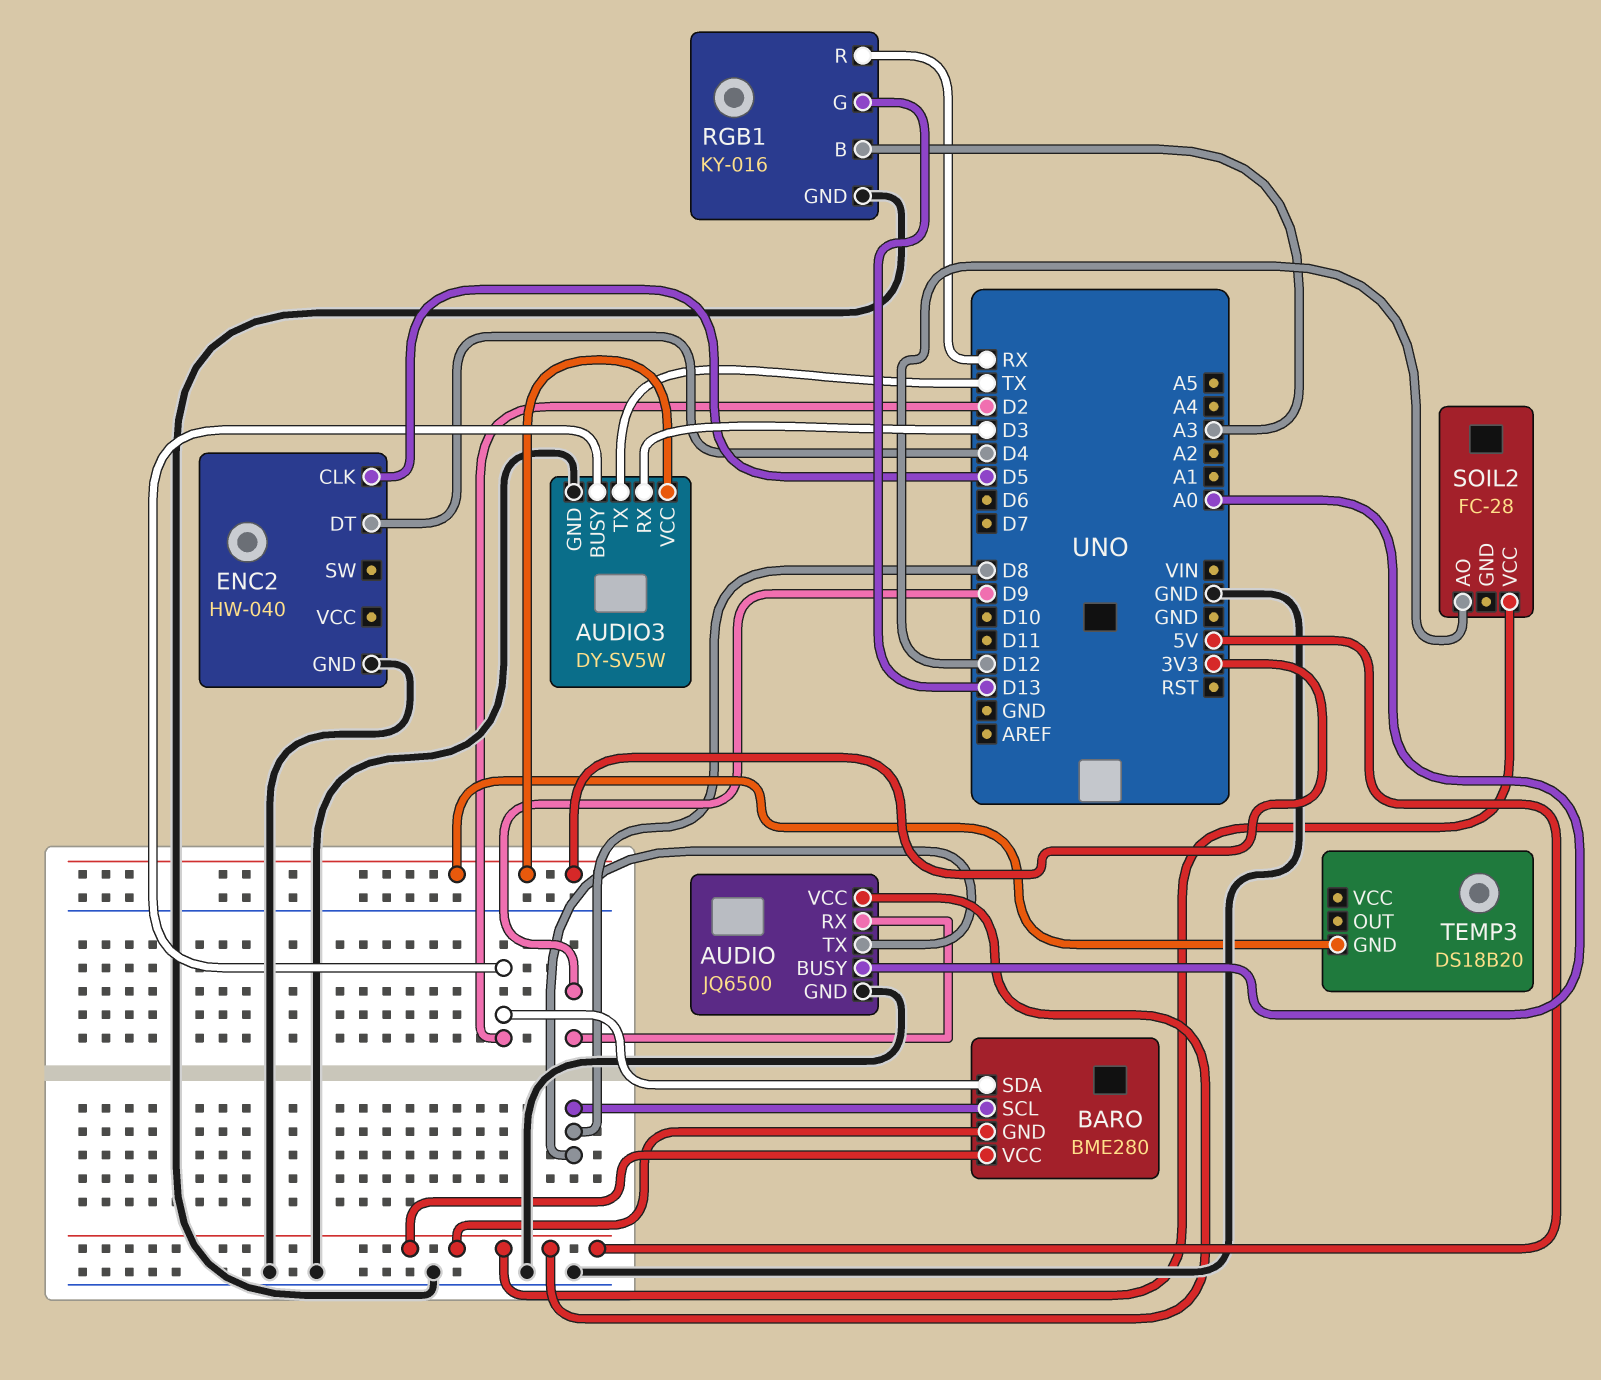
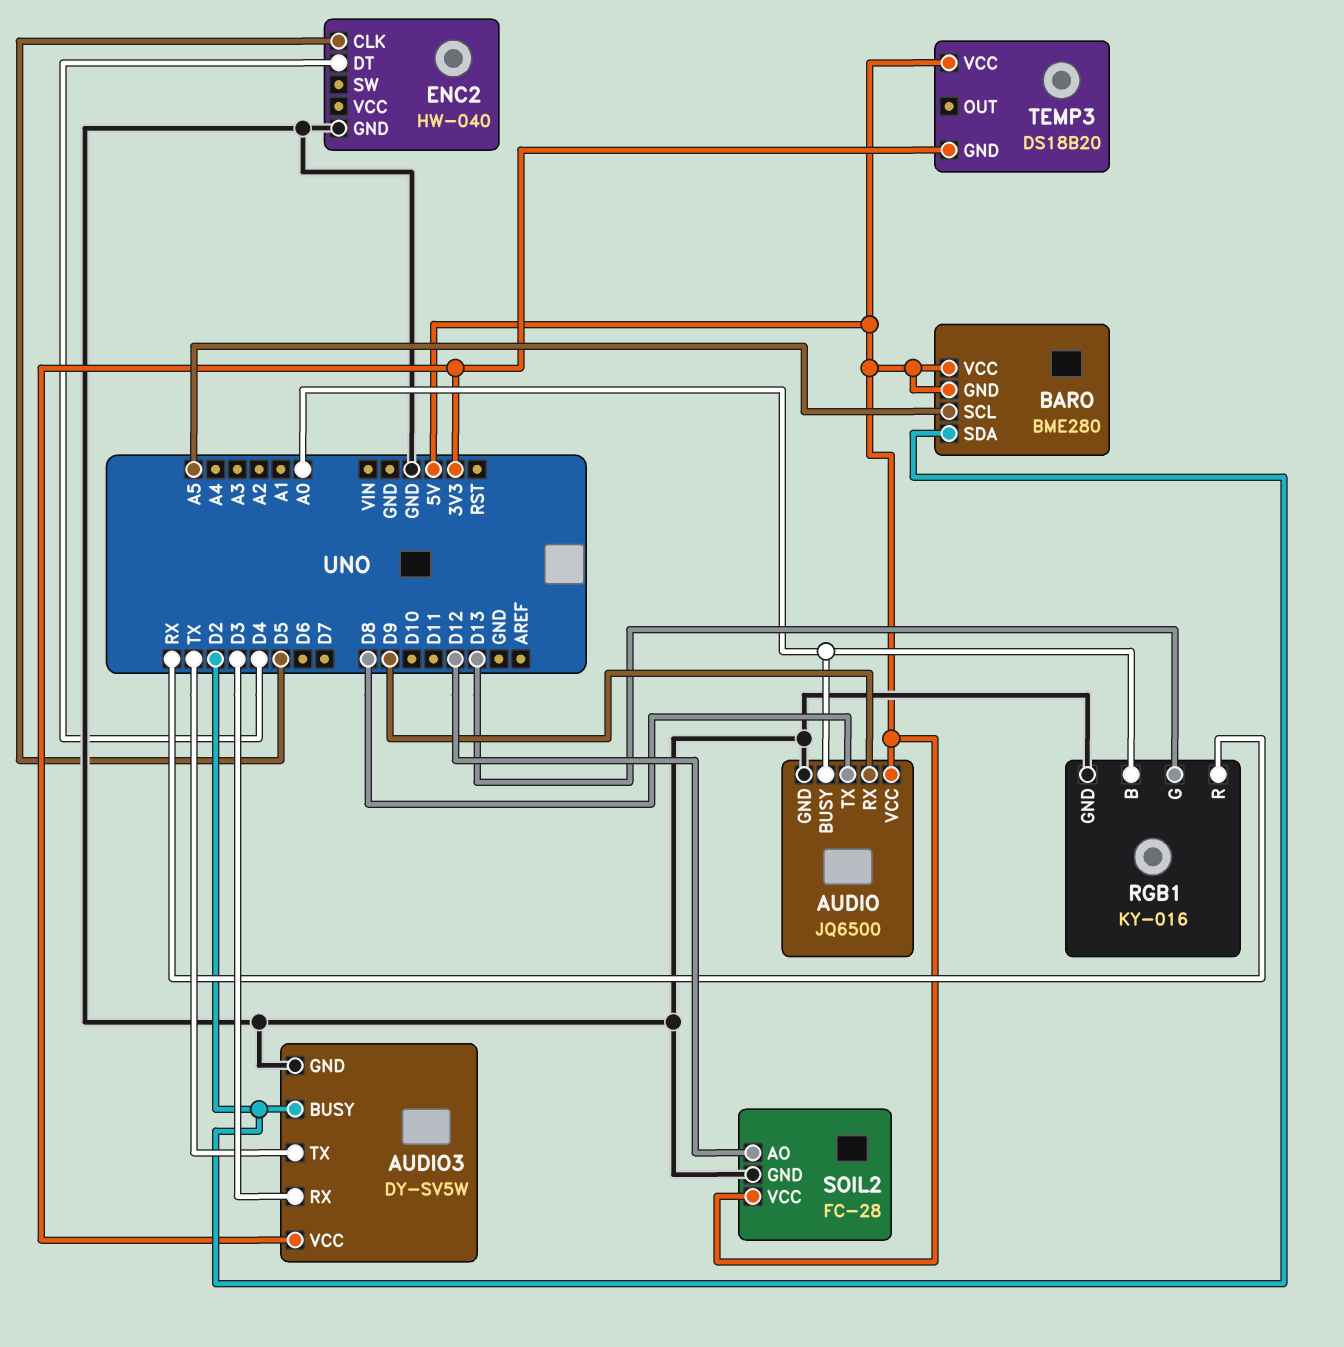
BARO pin SCL: D8 -> A5
RGB1 pin B: A3 -> A0
SOIL2 pin GND: none -> GND
TEMP3 pin VCC: none -> 5V

